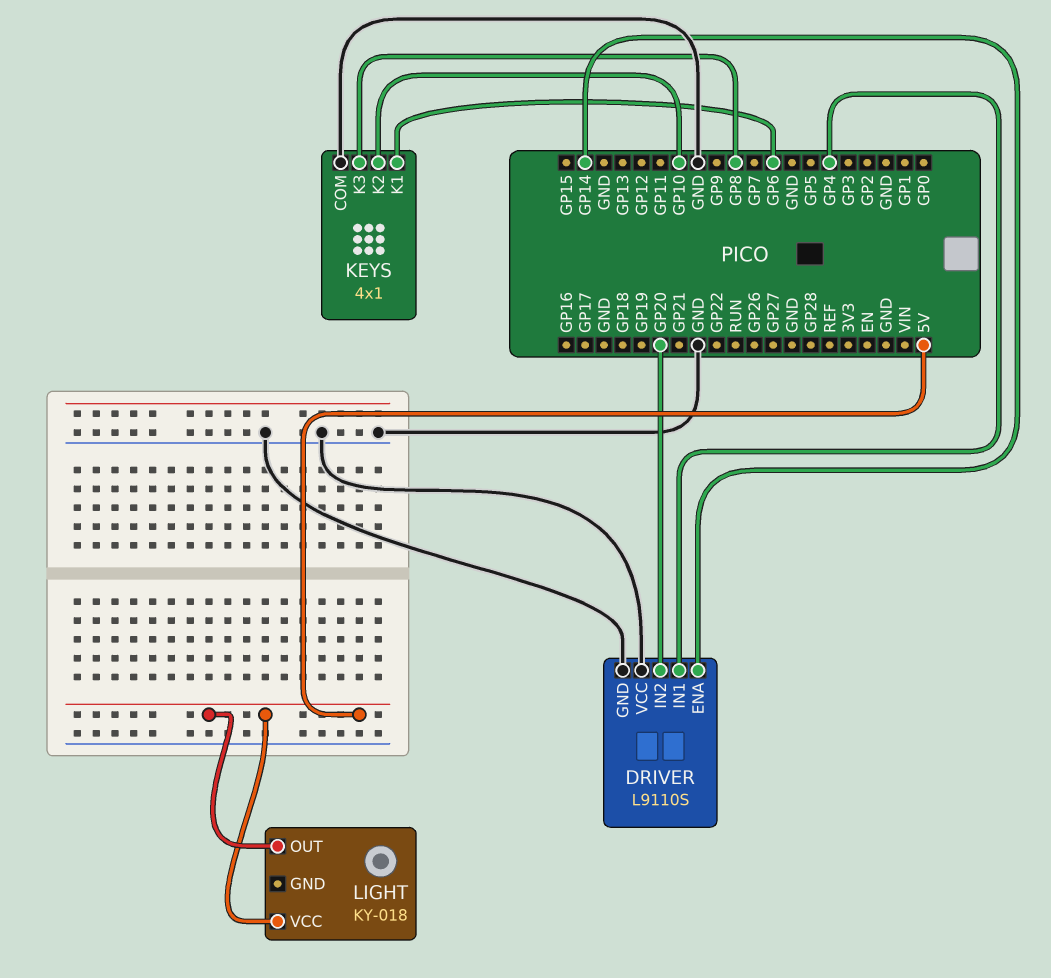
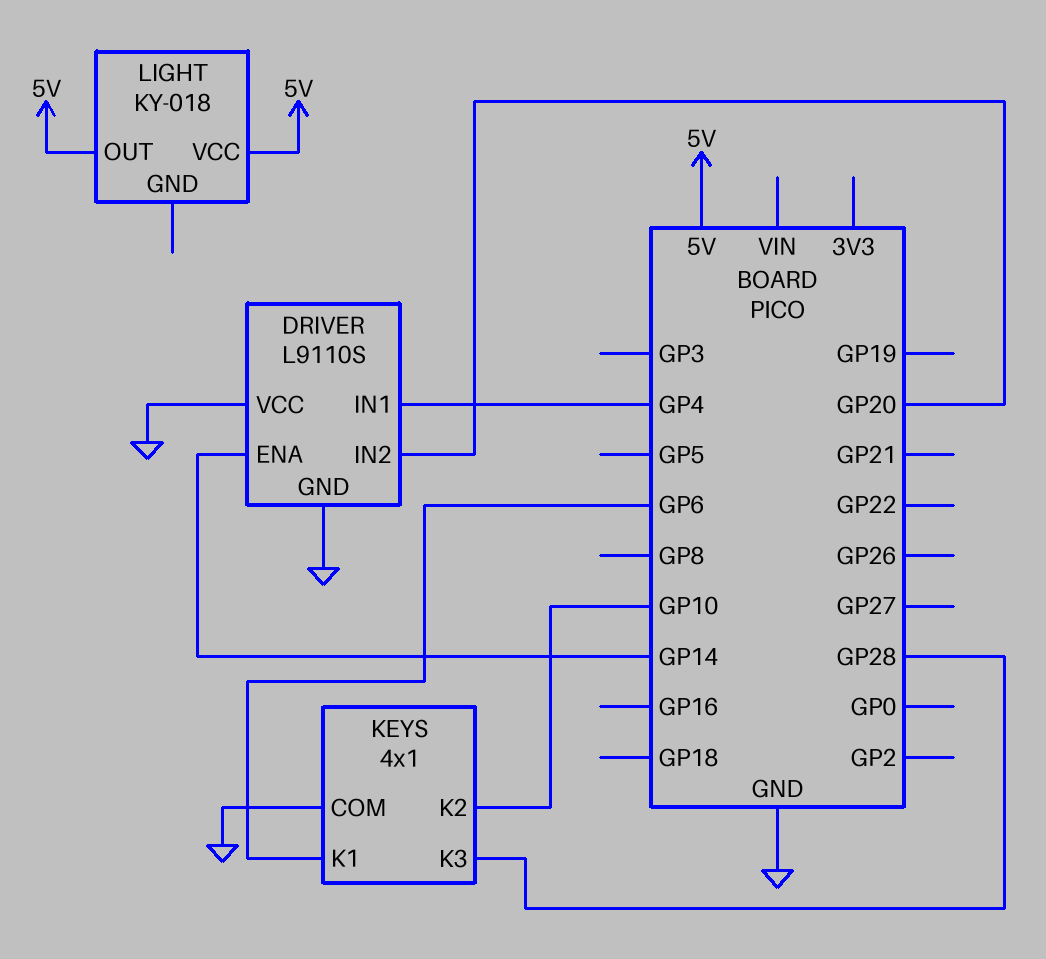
KEYS pin K3: GP8 -> GP28

